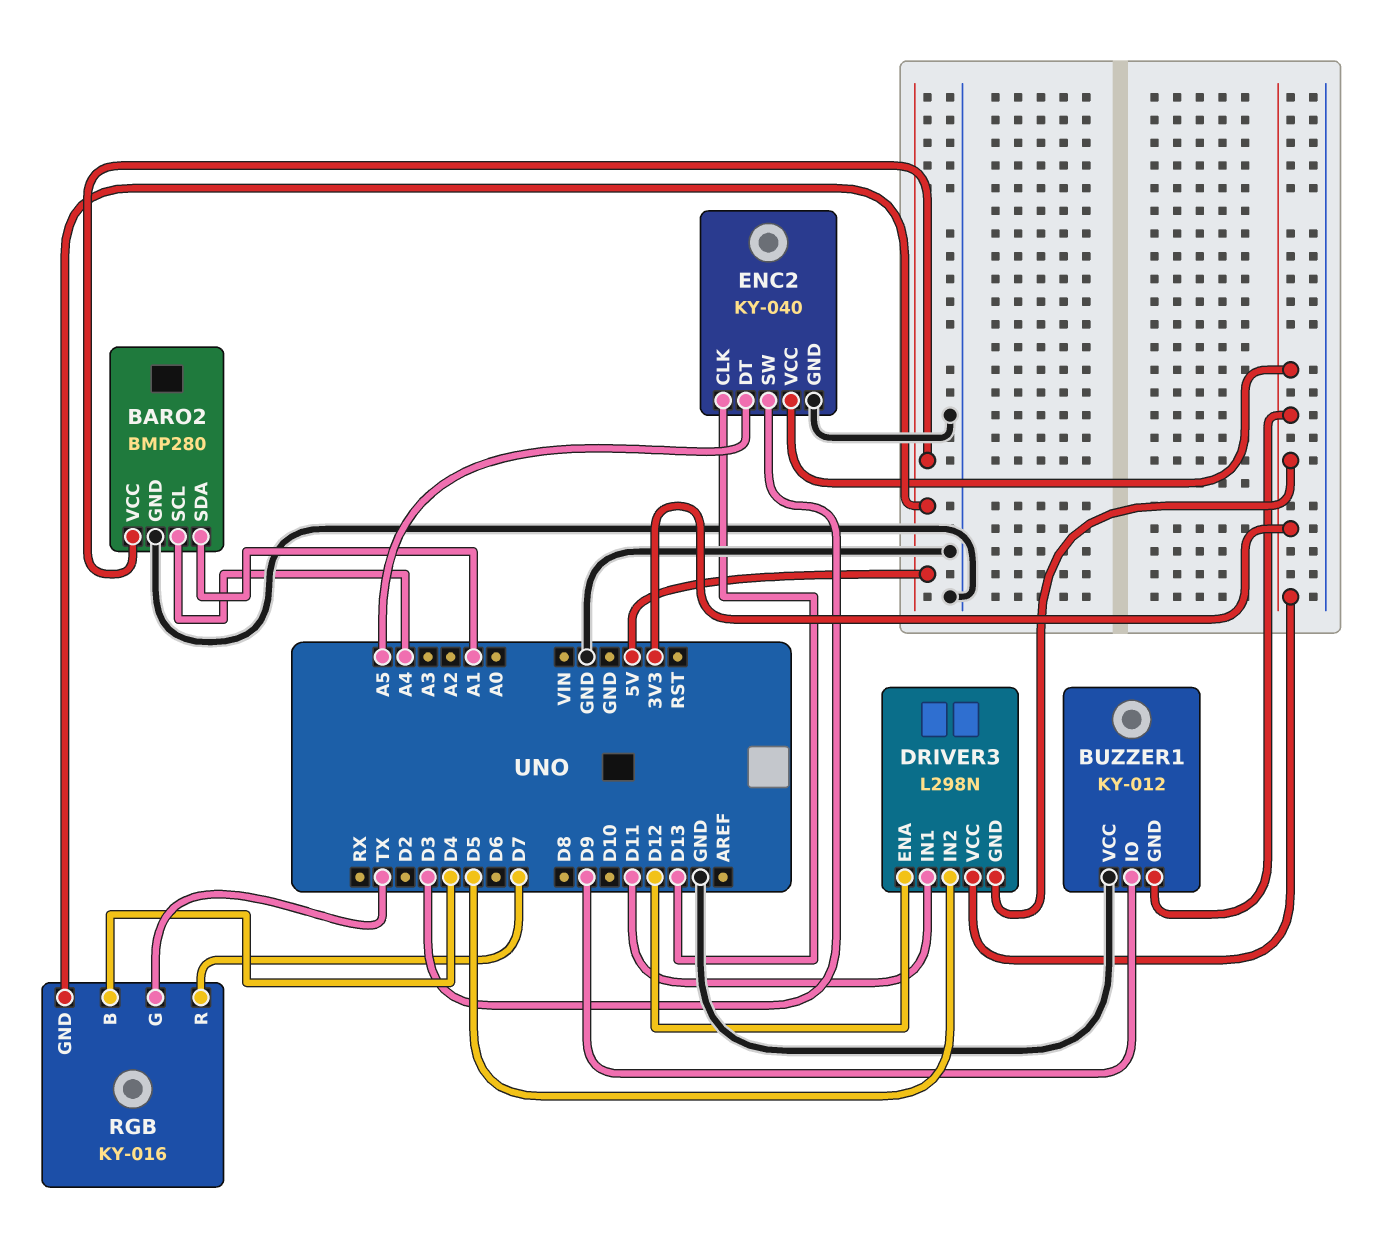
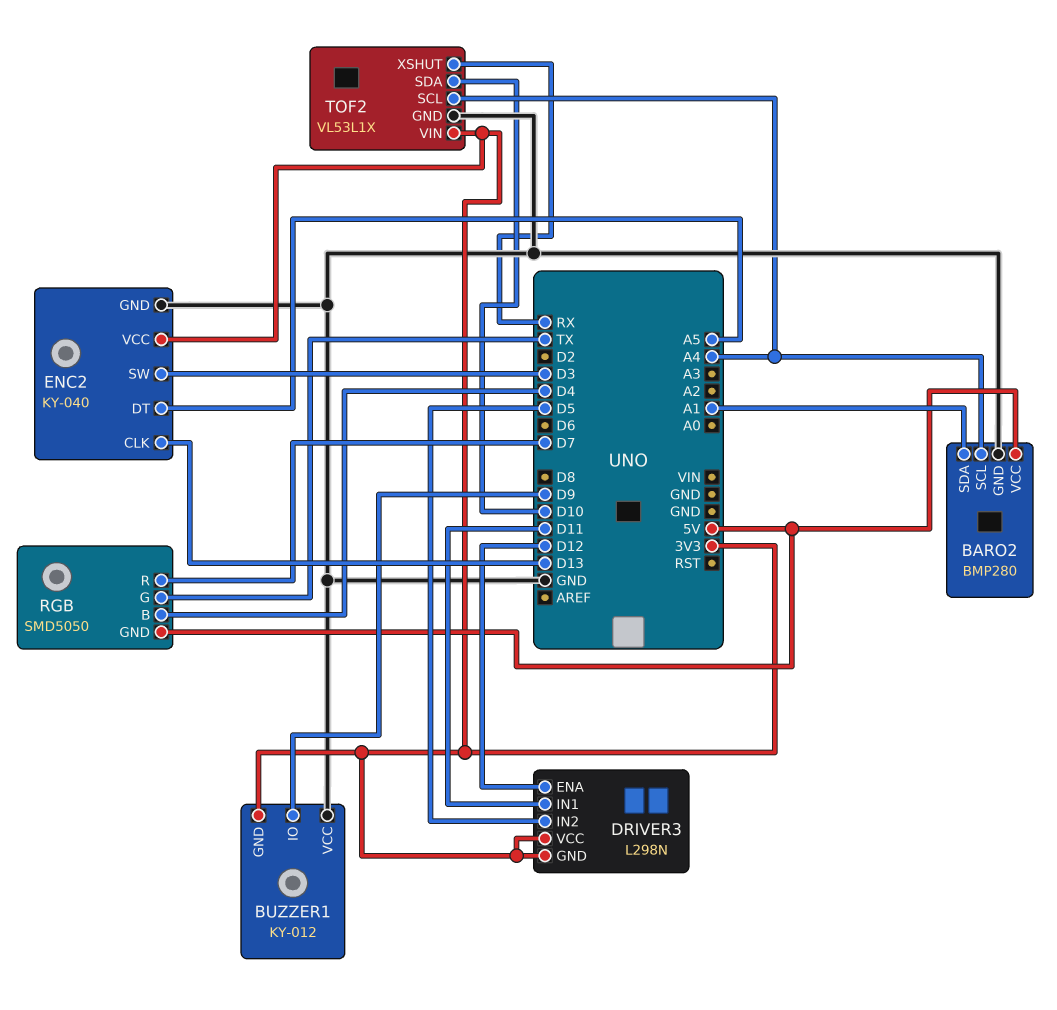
RGB: KY-016 -> SMD5050
TOF2: none -> VL53L1X
TOF2 pin GND: none -> GND
TOF2 pin SCL: none -> A4
TOF2 pin SDA: none -> D10
TOF2 pin VIN: none -> 3V3
TOF2 pin XSHUT: none -> RX

